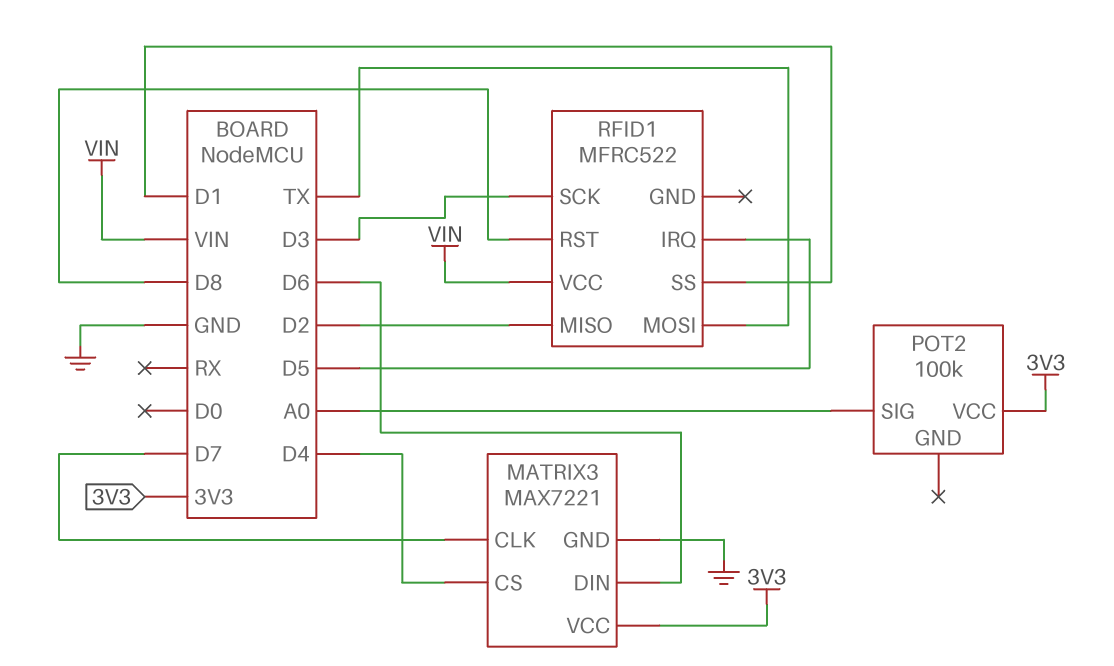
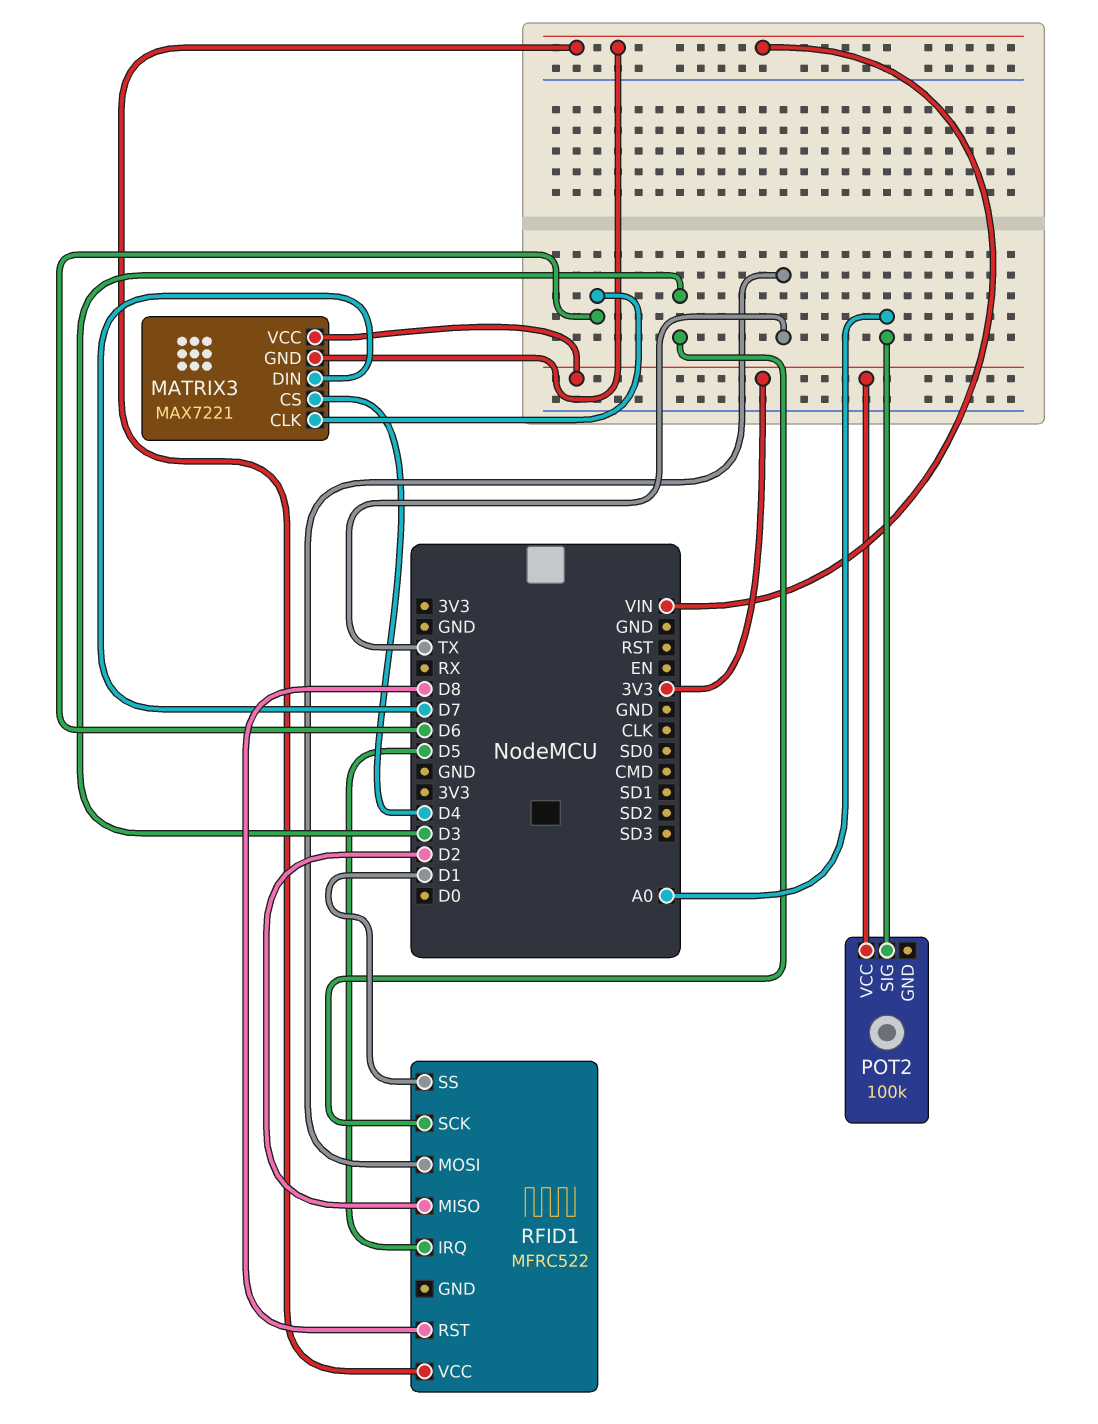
MATRIX3 pin CLK: D7 -> D6
MATRIX3 pin DIN: D6 -> D7
MATRIX3 pin GND: GND -> VIN

